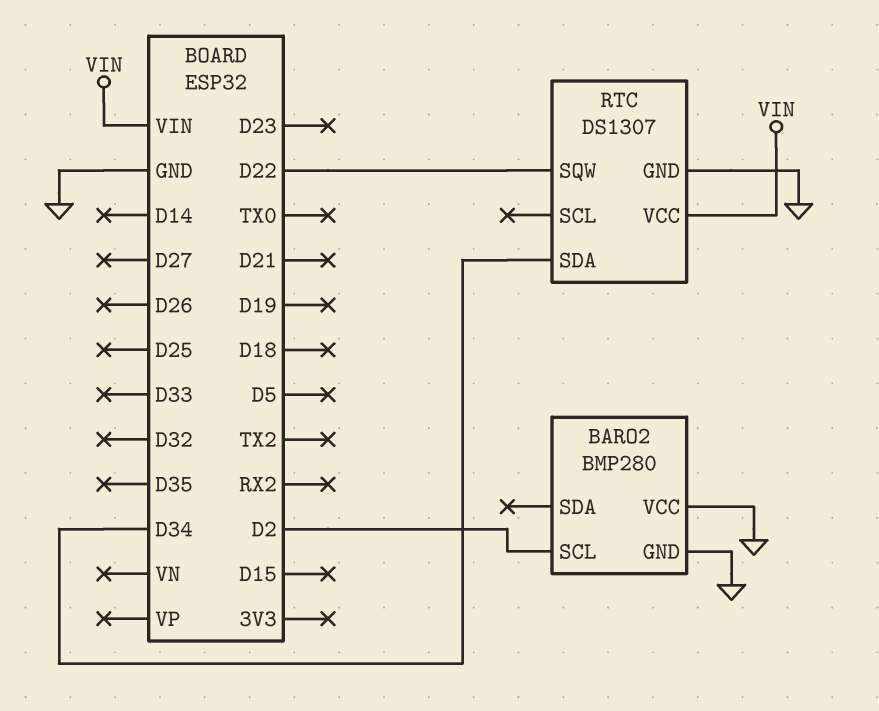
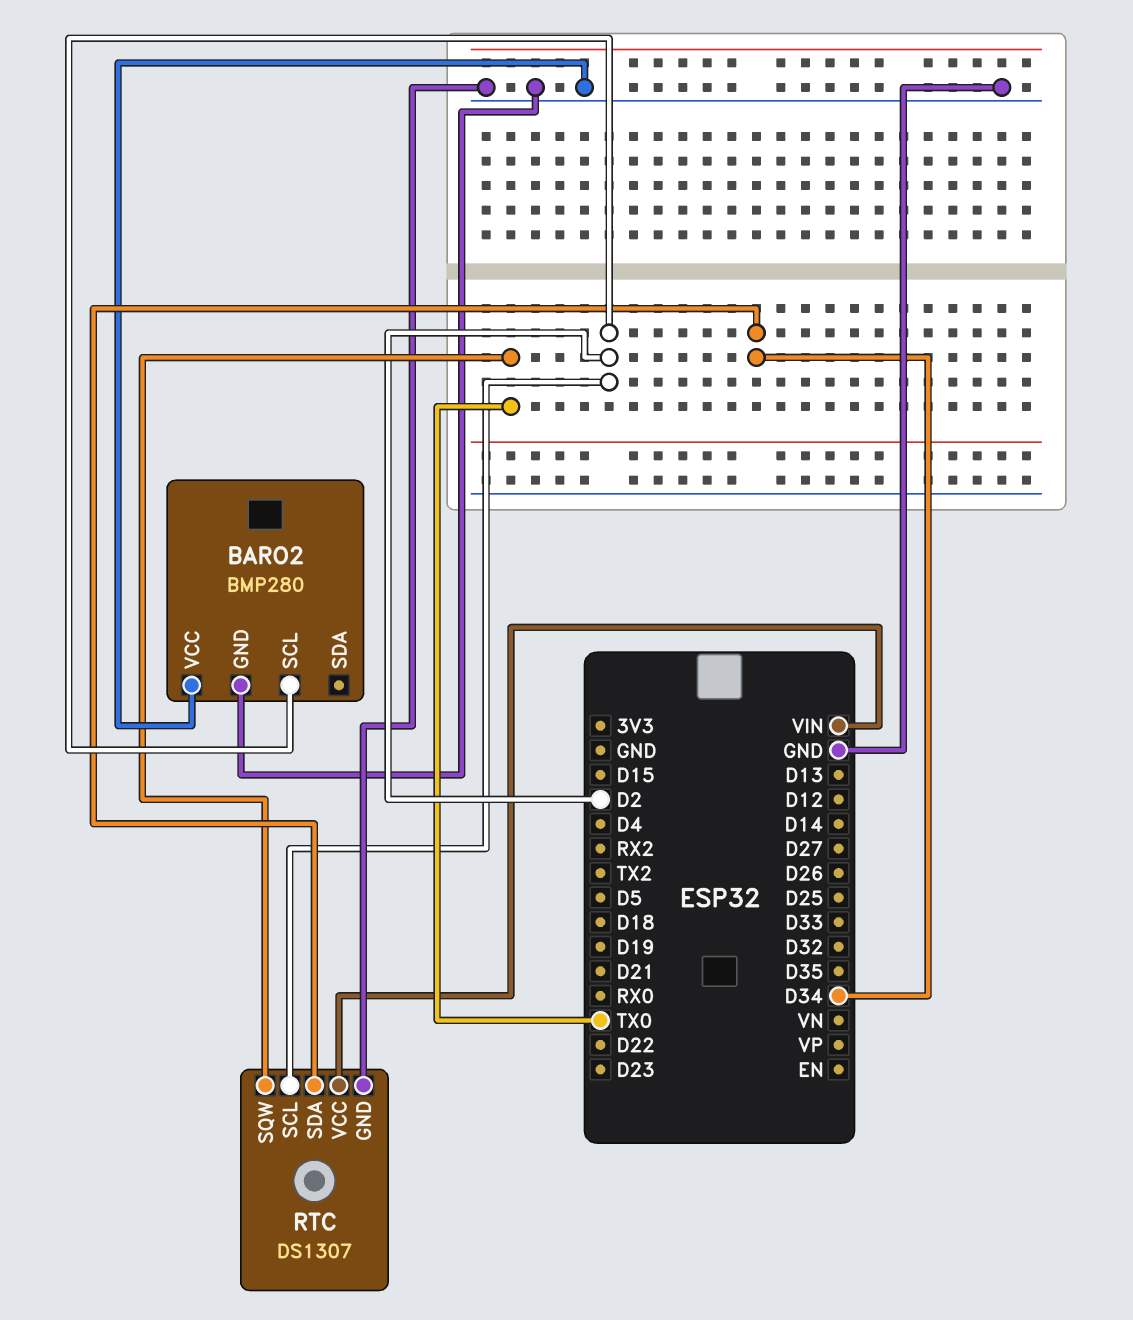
RTC pin SCL: none -> D2
RTC pin SQW: D22 -> TX0

